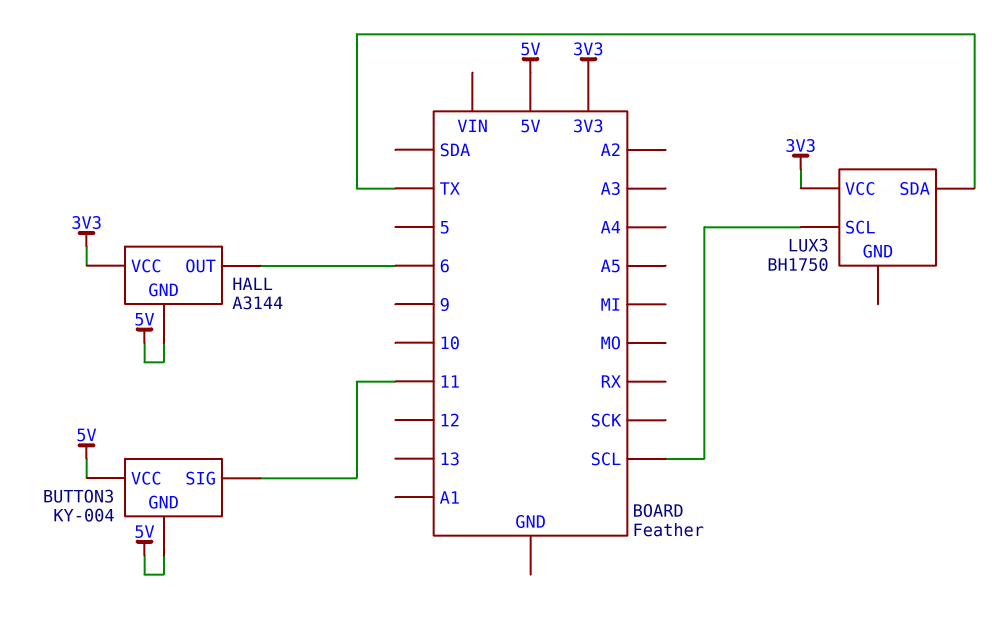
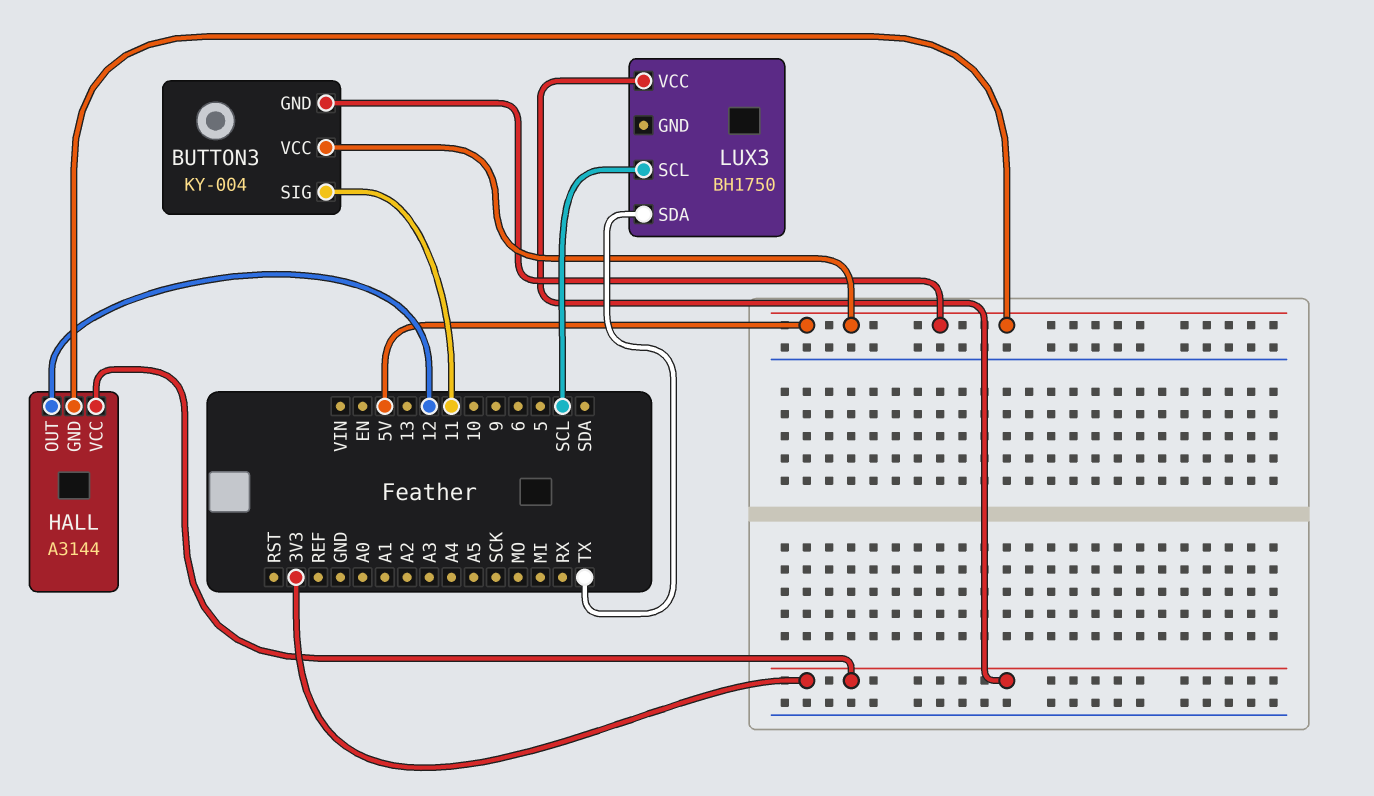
HALL pin OUT: 6 -> 12

